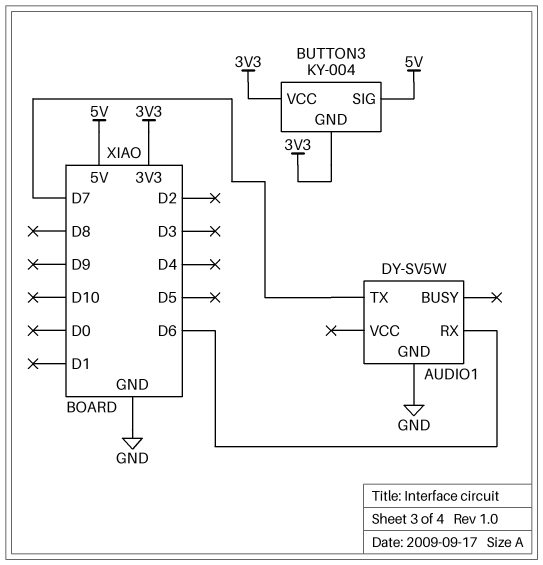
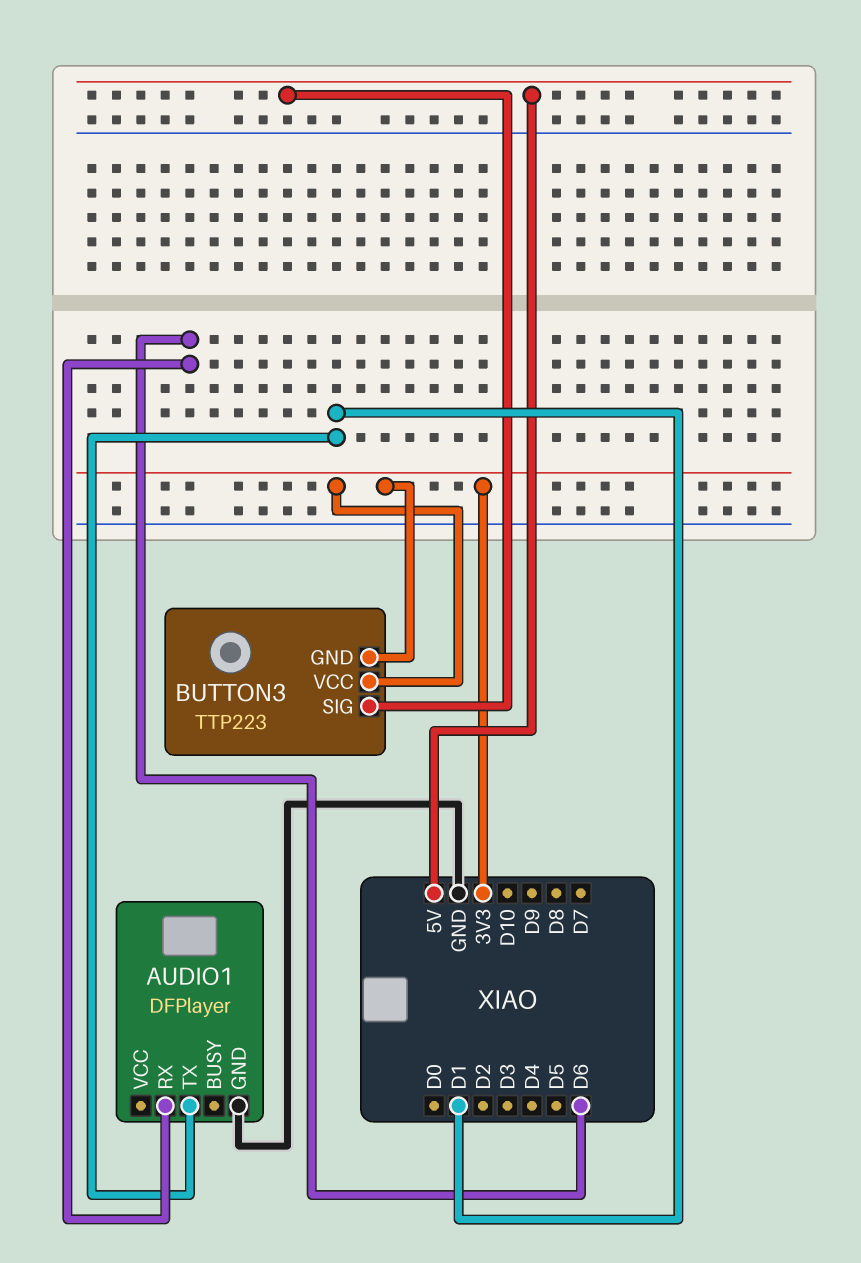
AUDIO1: DY-SV5W -> DFPlayer
AUDIO1 pin TX: D7 -> D1
BUTTON3: KY-004 -> TTP223

